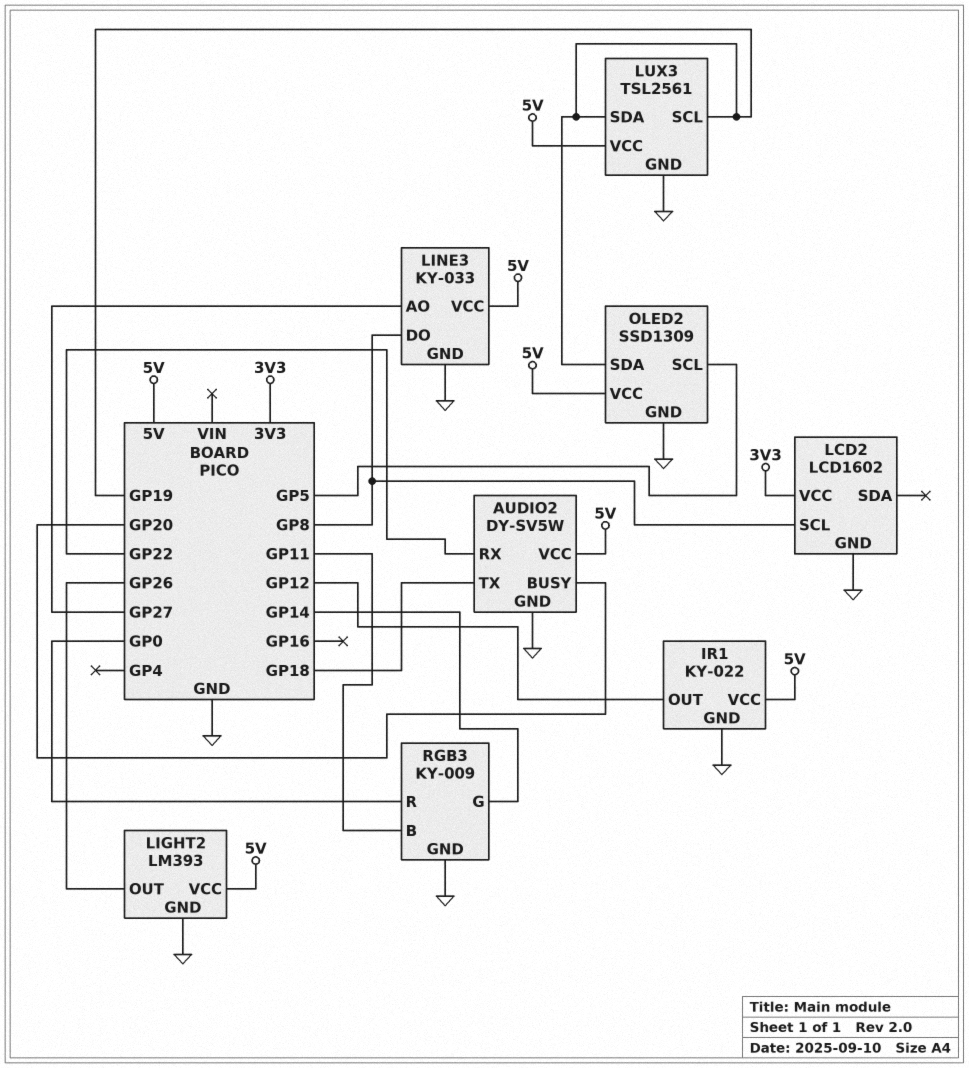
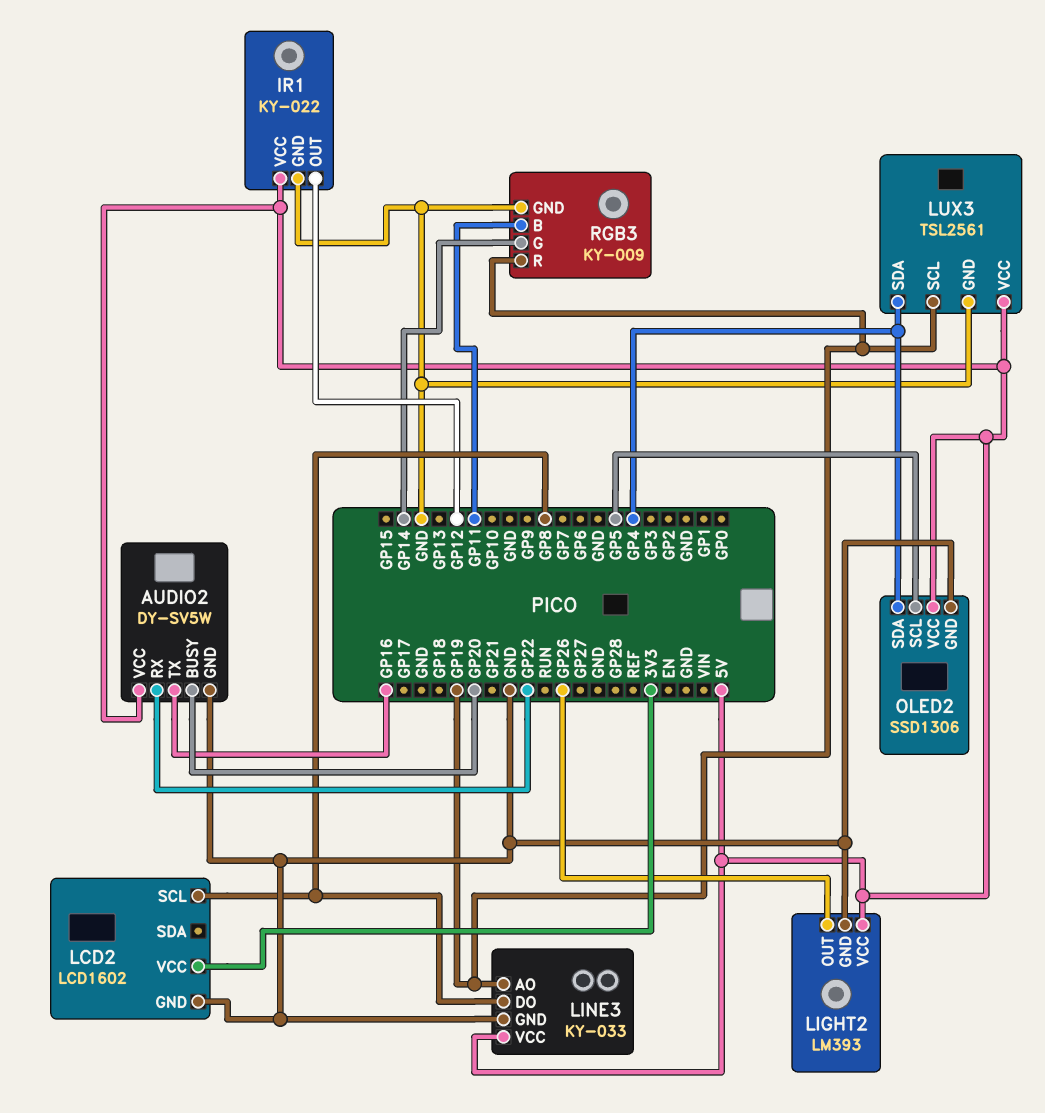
AUDIO2 pin TX: GP18 -> GP16
LINE3 pin AO: GP27 -> GP19
LUX3 pin SDA: GP19 -> GP4
OLED2: SSD1309 -> SSD1306
OLED2 pin SDA: GP19 -> GP4
RGB3 pin R: GP0 -> GP19

